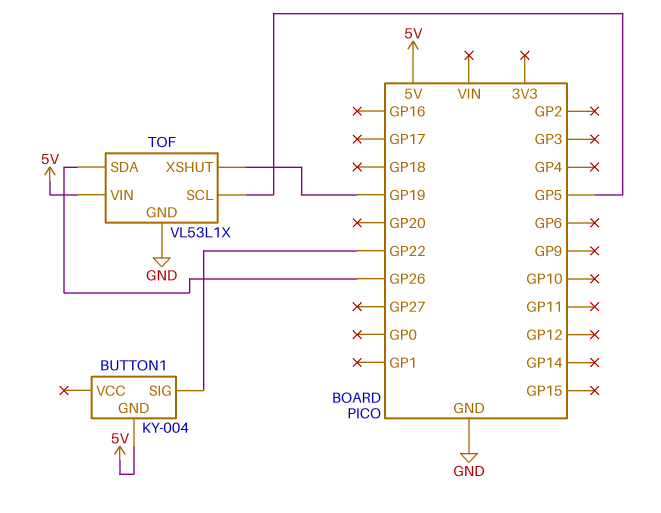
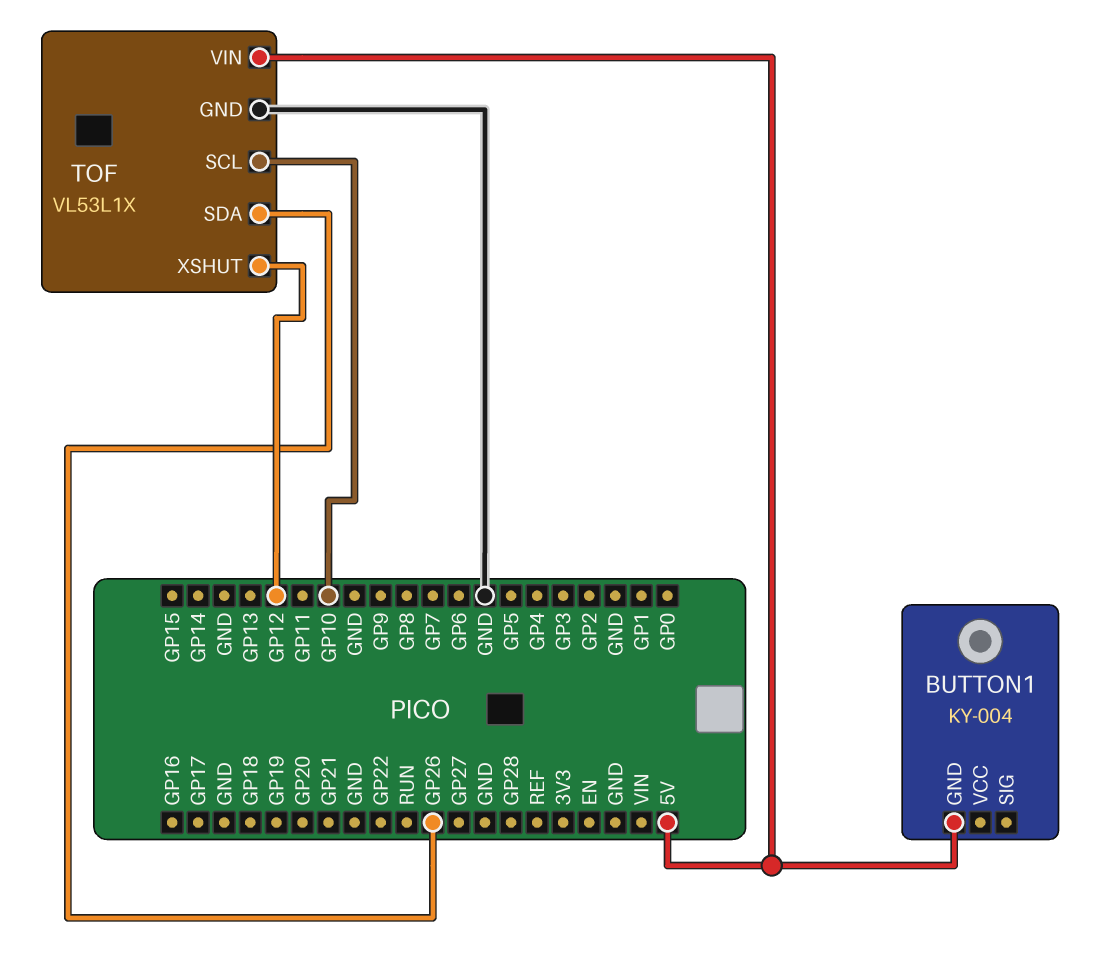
BUTTON1 pin SIG: GP22 -> none
TOF pin SCL: GP5 -> GP10
TOF pin XSHUT: GP19 -> GP12

